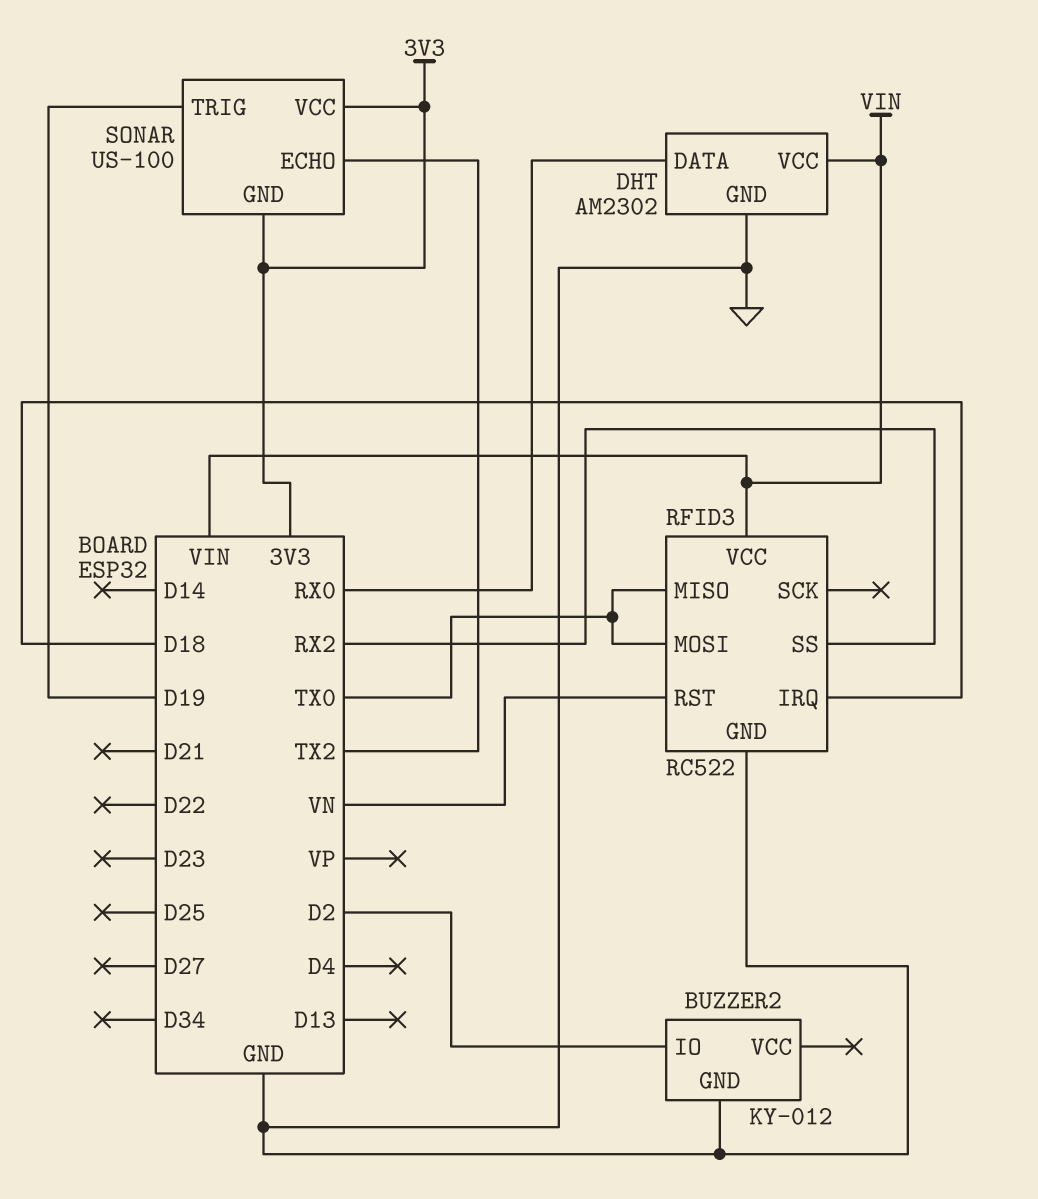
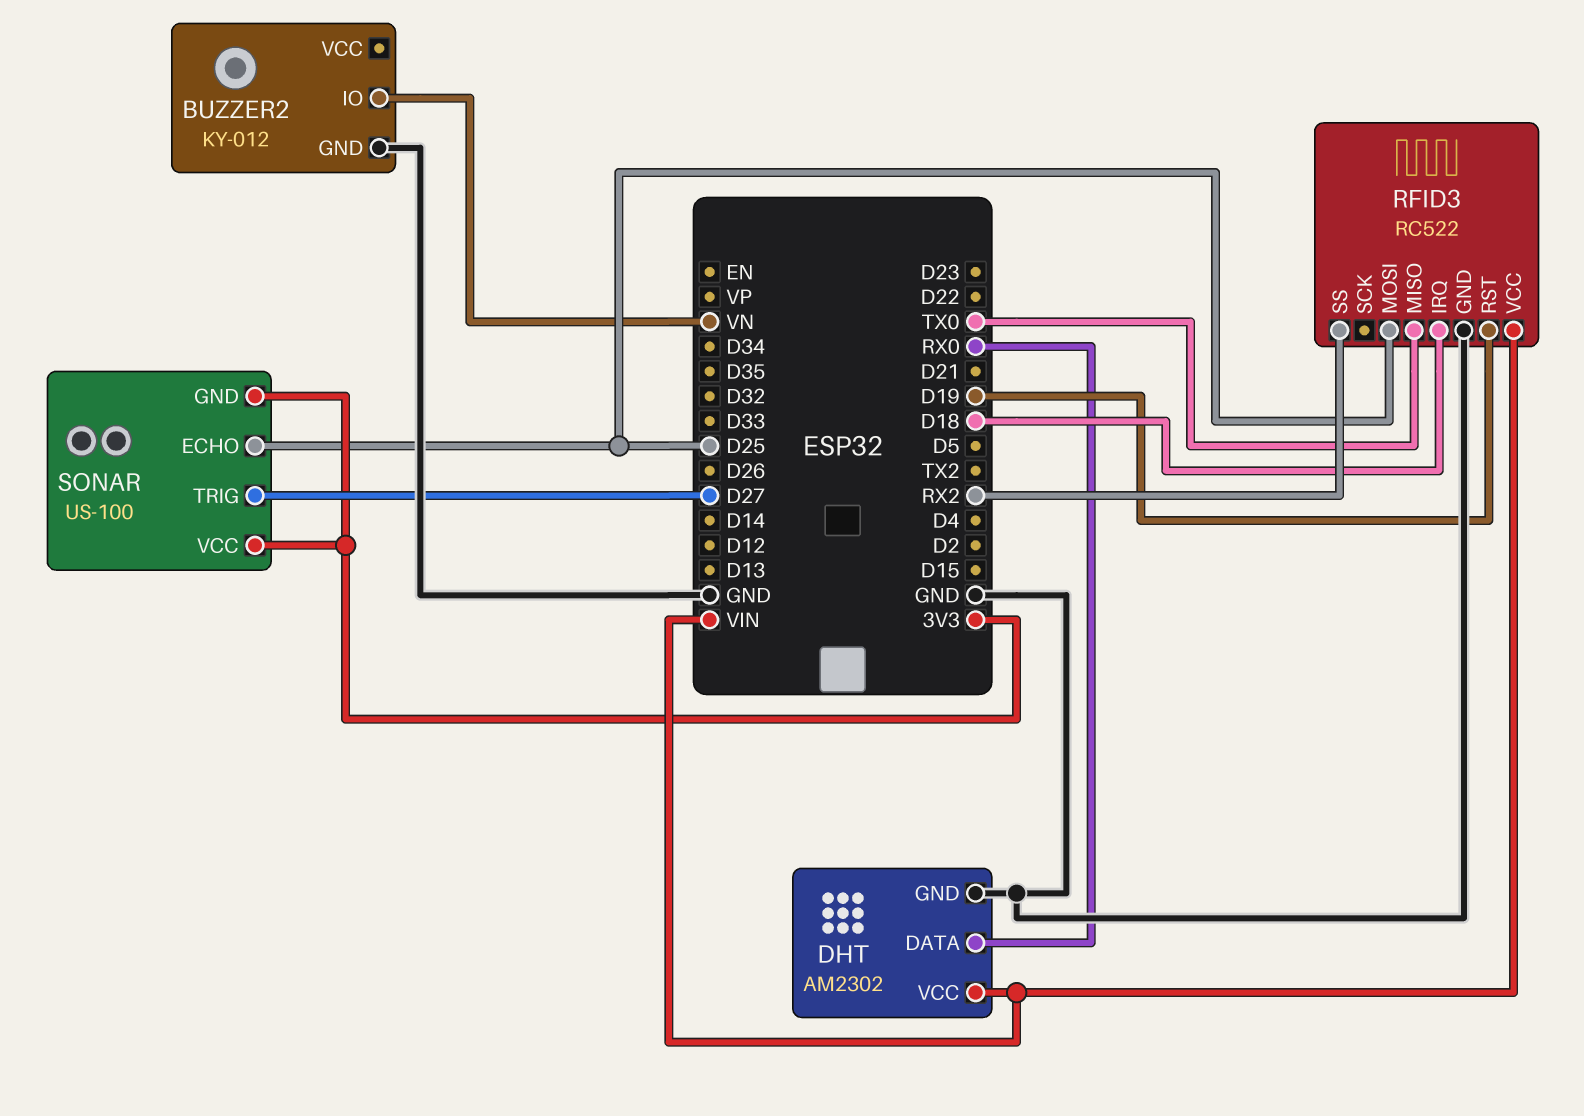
BUZZER2 pin IO: D2 -> VN
RFID3 pin MOSI: TX0 -> D25
RFID3 pin RST: VN -> D19
SONAR pin ECHO: TX2 -> D25
SONAR pin TRIG: D19 -> D27

